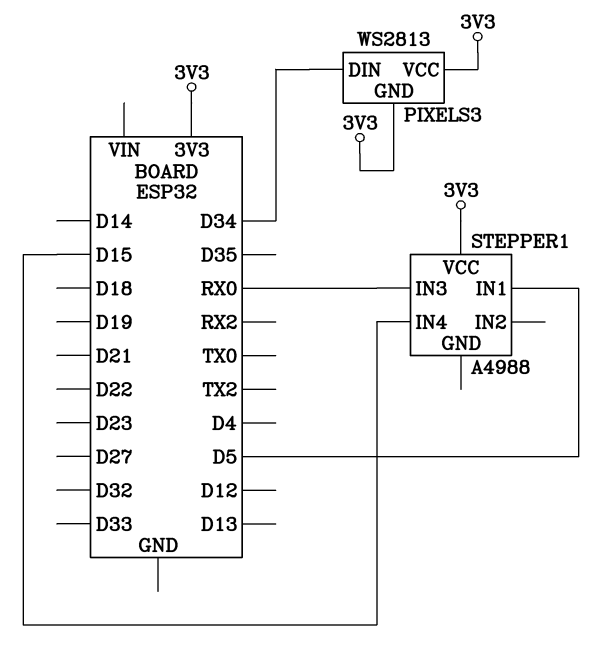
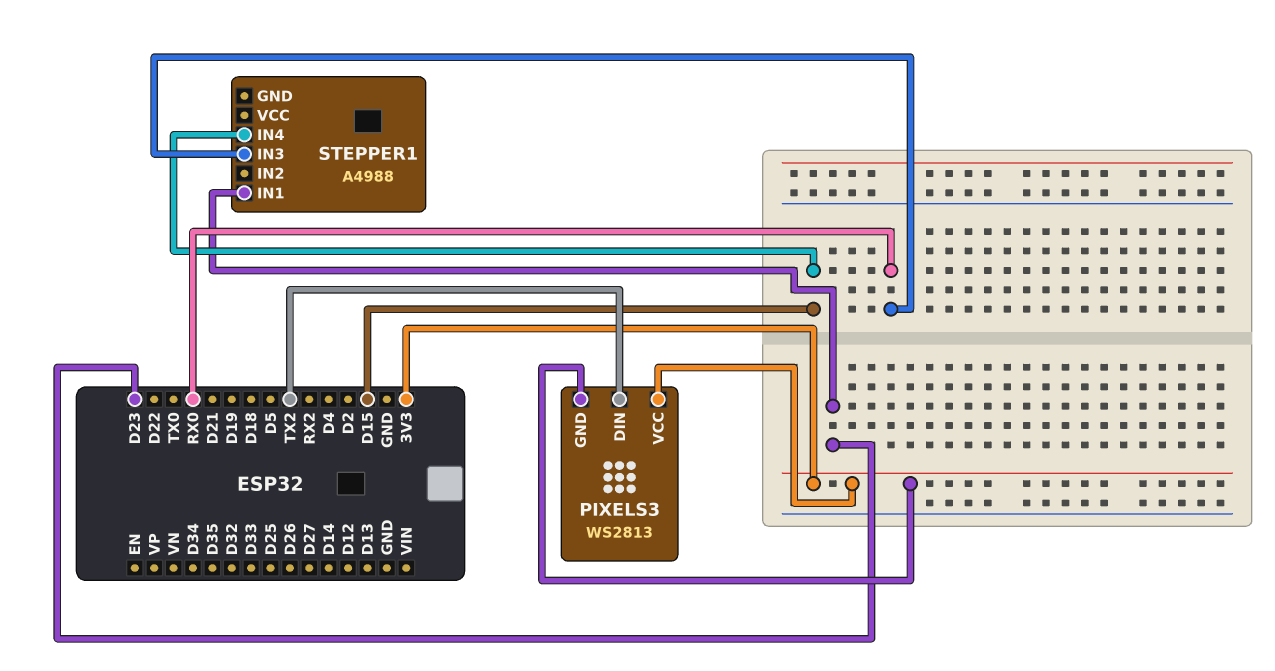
PIXELS3 pin DIN: D34 -> TX2
STEPPER1 pin IN1: D5 -> D23
STEPPER1 pin VCC: 3V3 -> none

